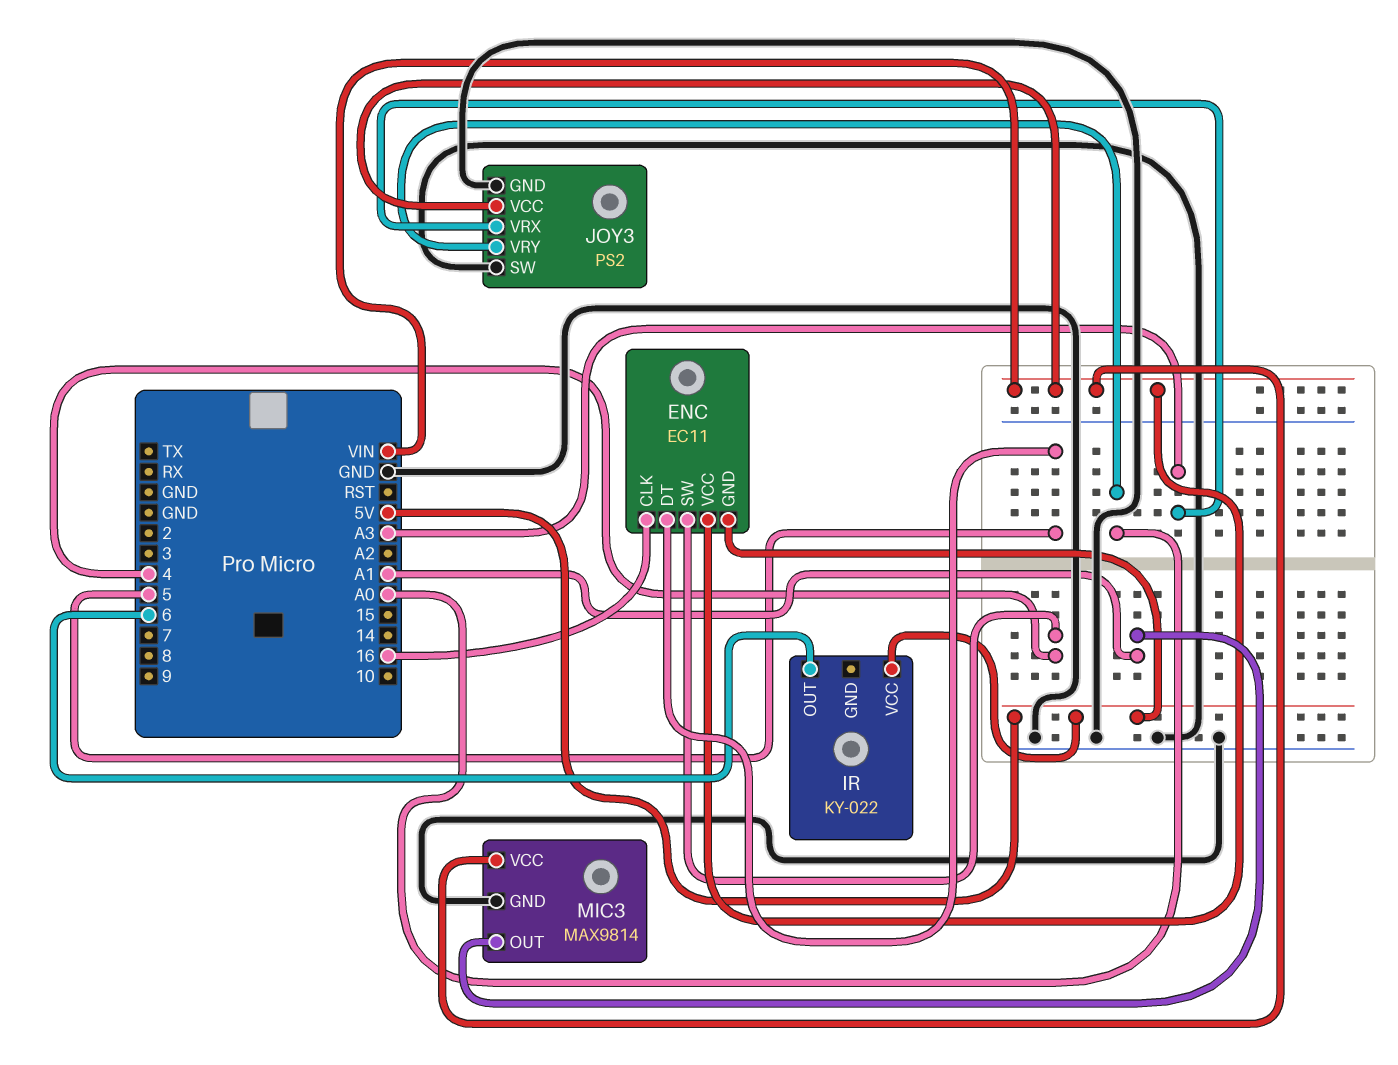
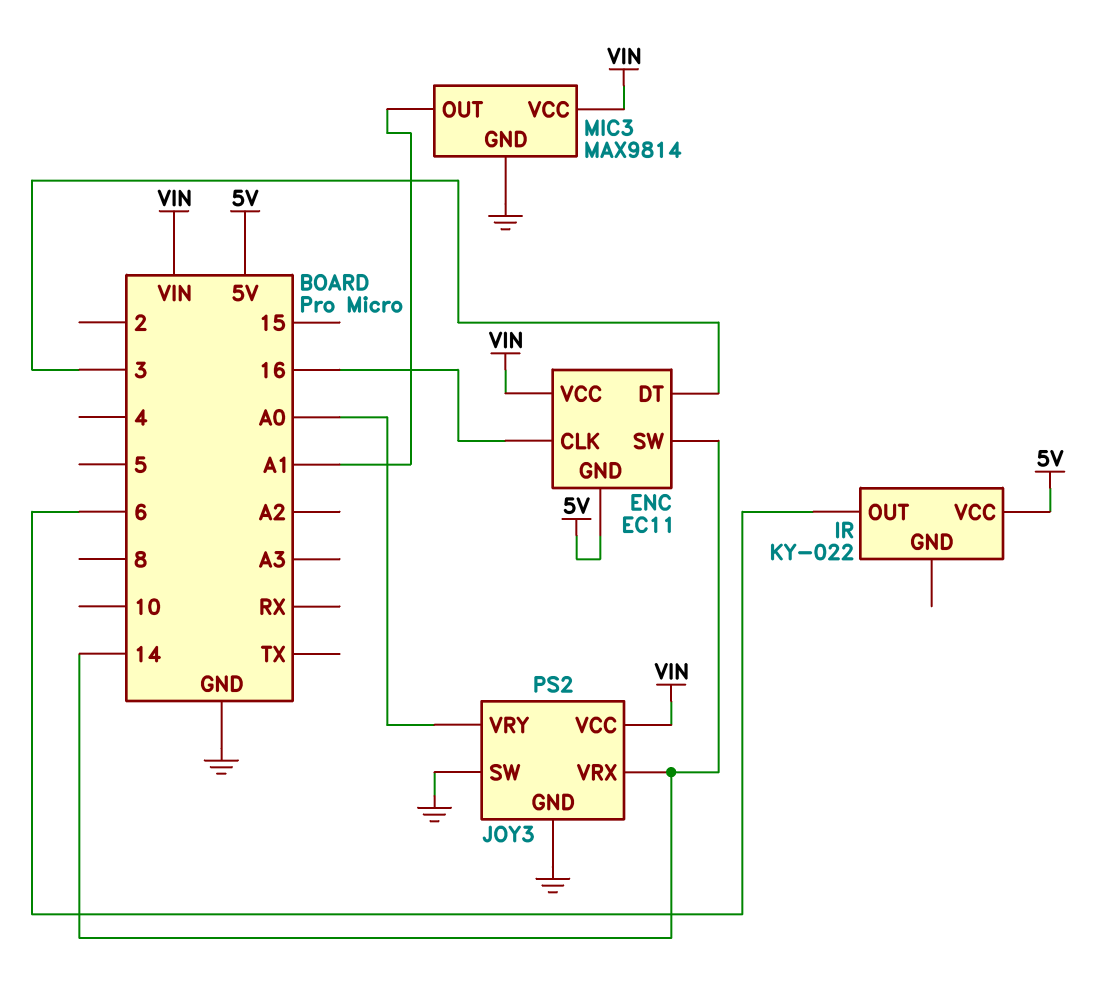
ENC pin DT: 5 -> 3
ENC pin SW: 4 -> 14
JOY3 pin VRX: A3 -> 14

